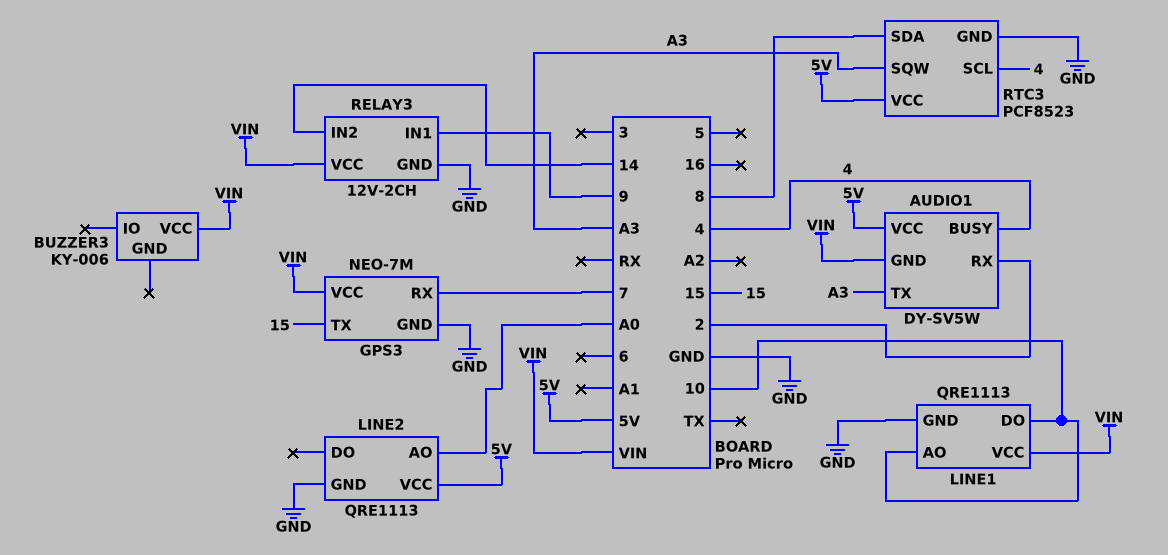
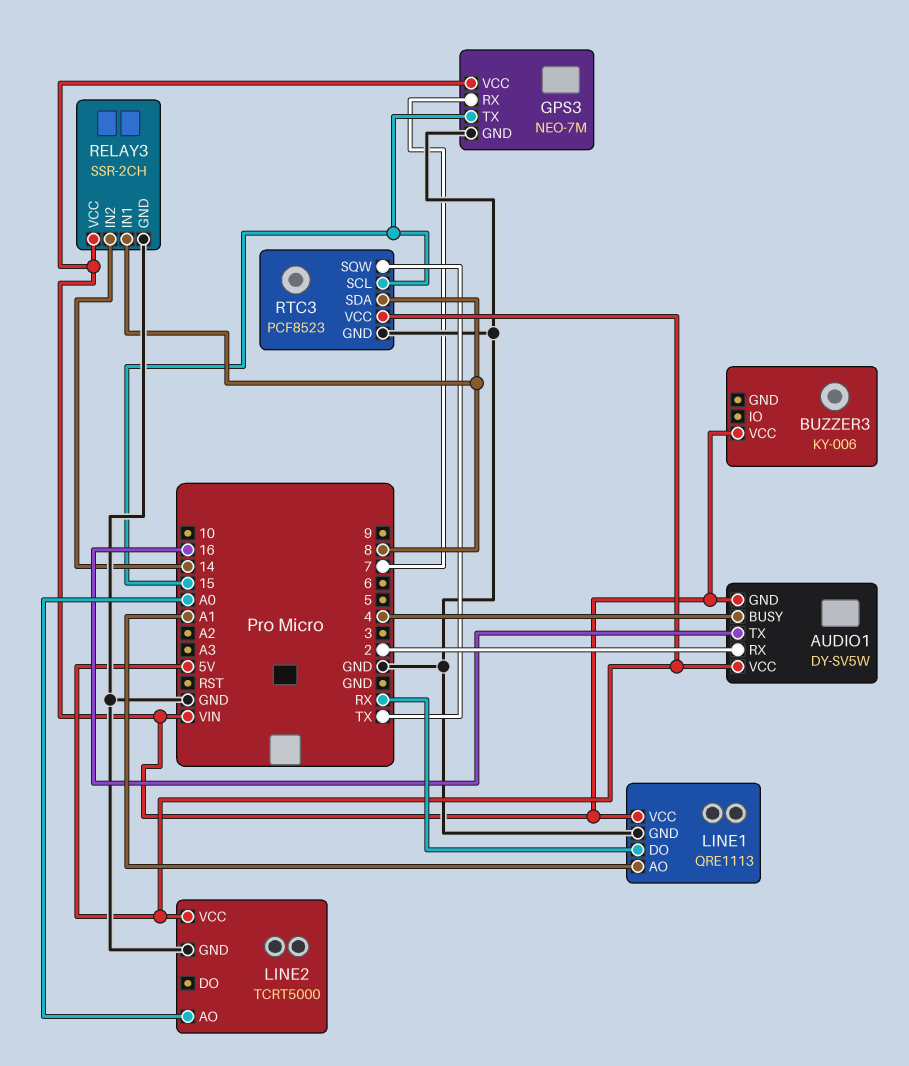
AUDIO1 pin TX: A3 -> 16
LINE1 pin AO: 10 -> A1
LINE1 pin DO: 10 -> RX
LINE2: QRE1113 -> TCRT5000
RELAY3: 12V-2CH -> SSR-2CH
RELAY3 pin IN1: 9 -> 8
RTC3 pin SCL: 4 -> 15
RTC3 pin SQW: A3 -> TX

